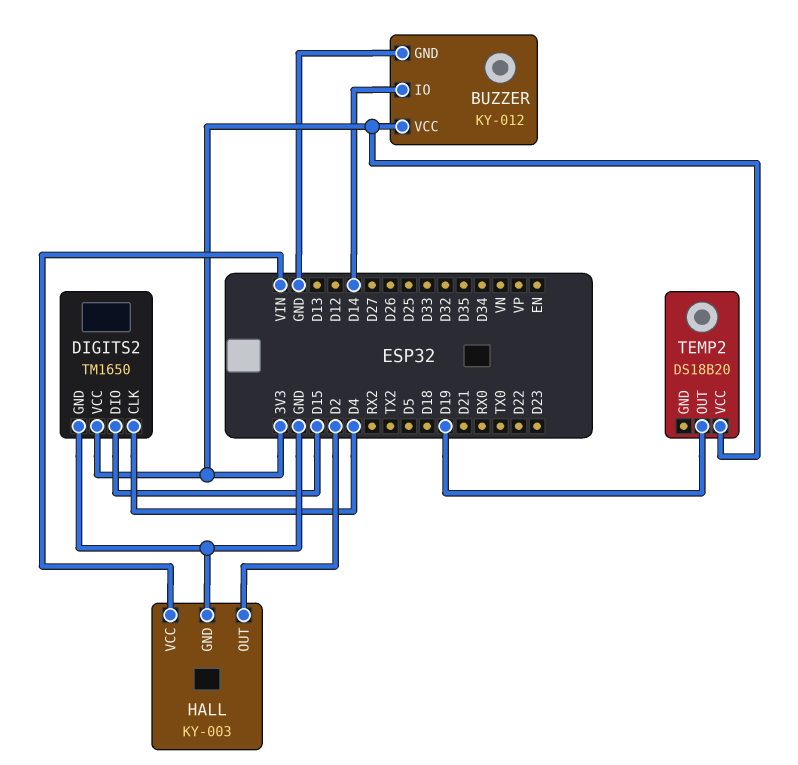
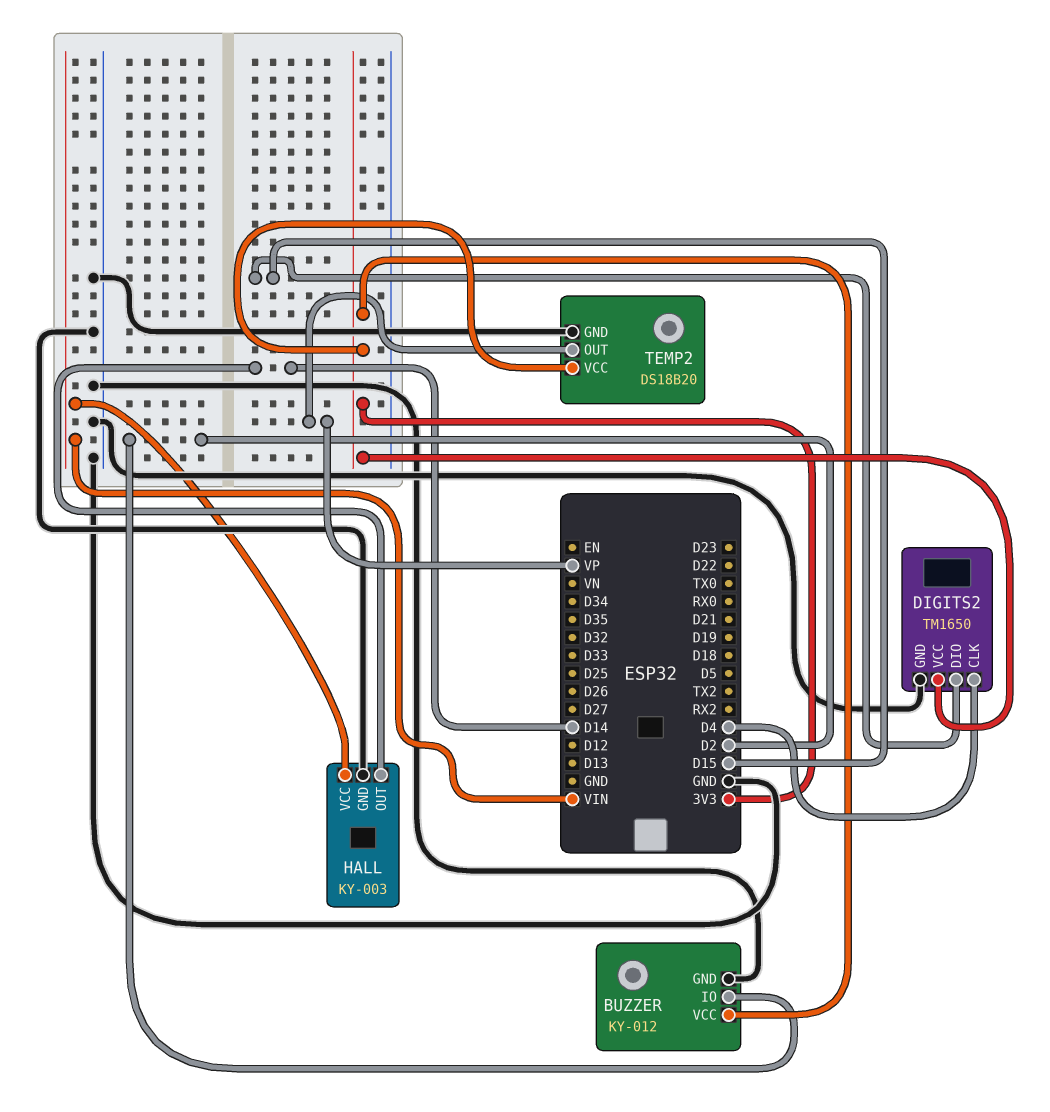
BUZZER pin IO: D14 -> D2
HALL pin OUT: D2 -> D14
TEMP2 pin GND: none -> GND
TEMP2 pin OUT: D19 -> VP

